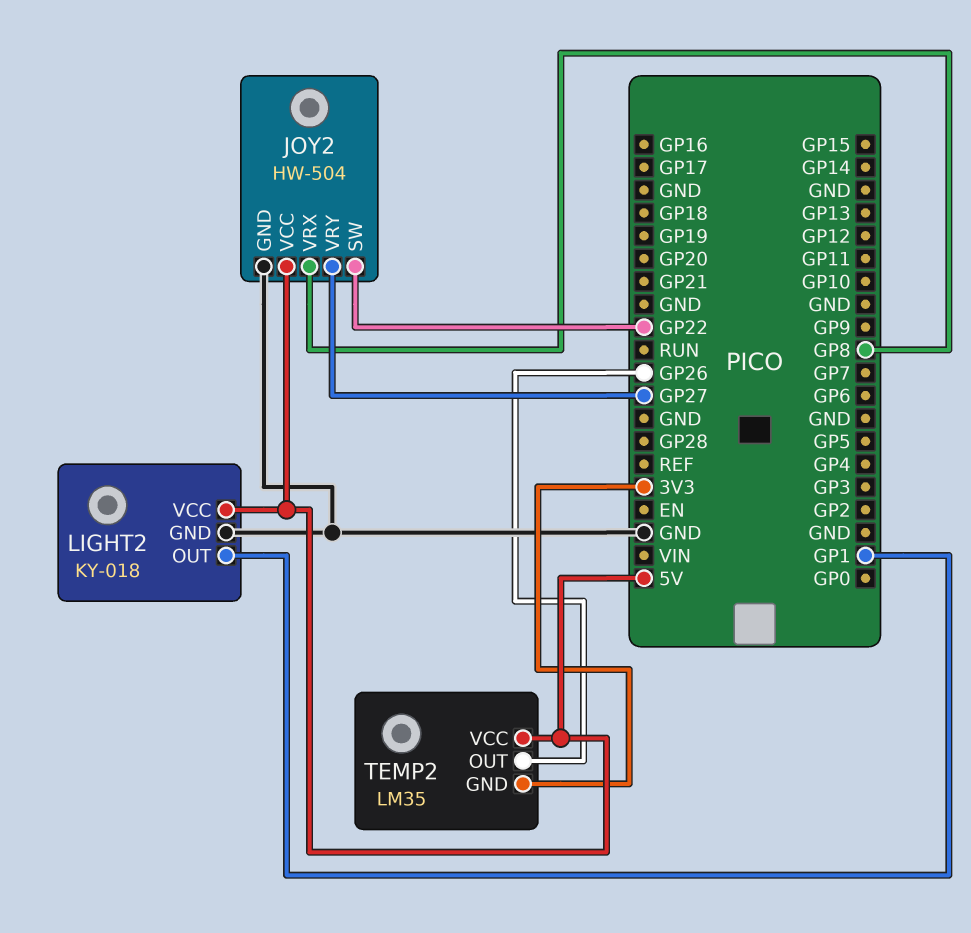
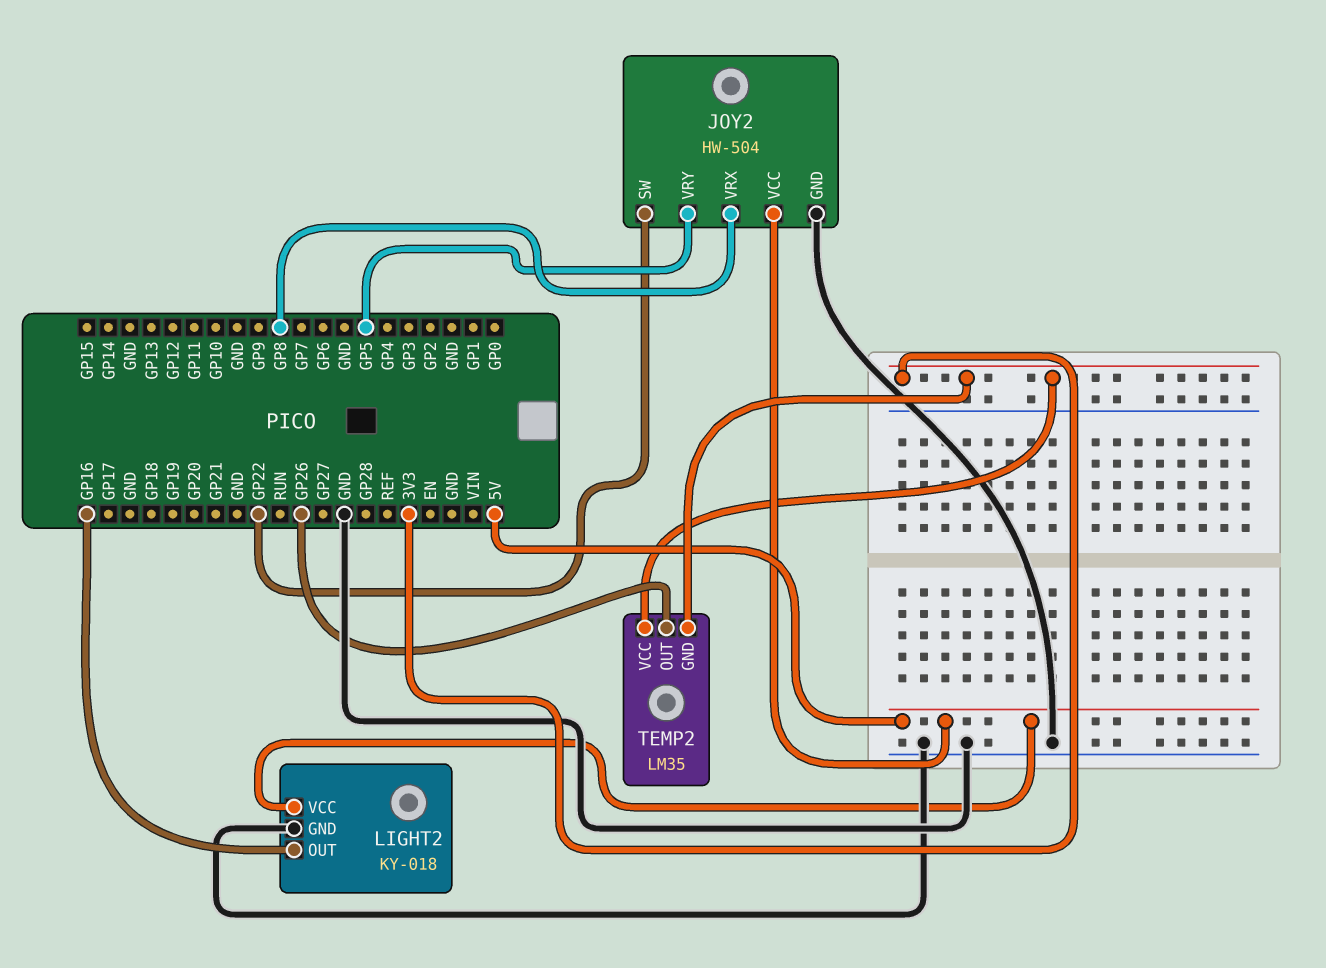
JOY2 pin VRY: GP27 -> GP5
LIGHT2 pin OUT: GP1 -> GP16
TEMP2 pin VCC: 5V -> 3V3

